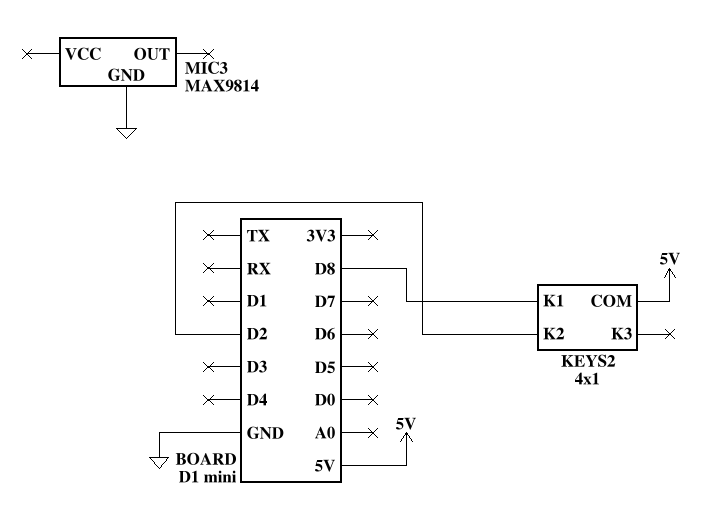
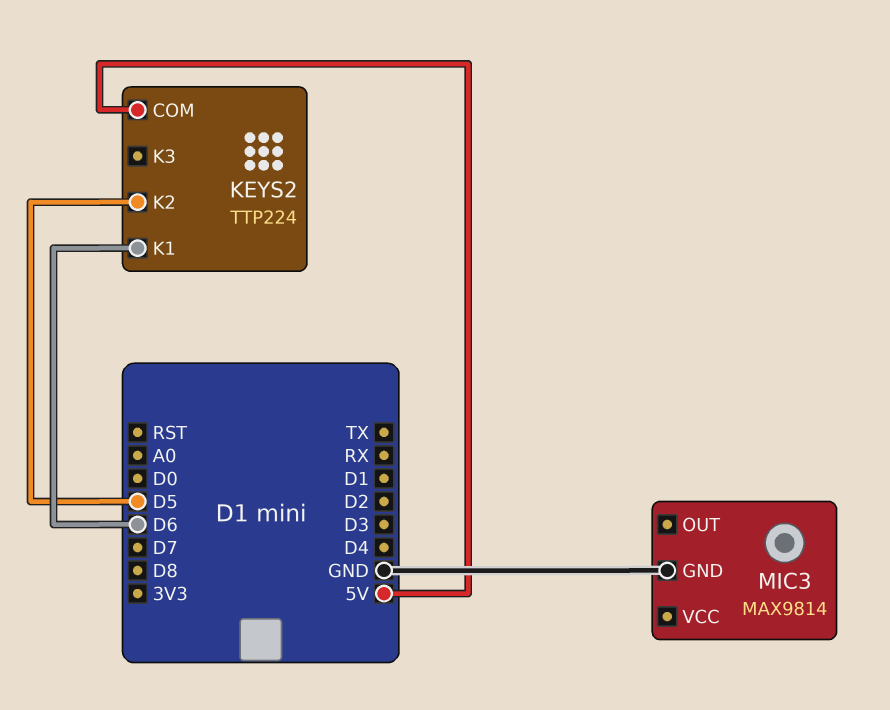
KEYS2: 4x1 -> TTP224
KEYS2 pin K1: D8 -> D6
KEYS2 pin K2: D2 -> D5

